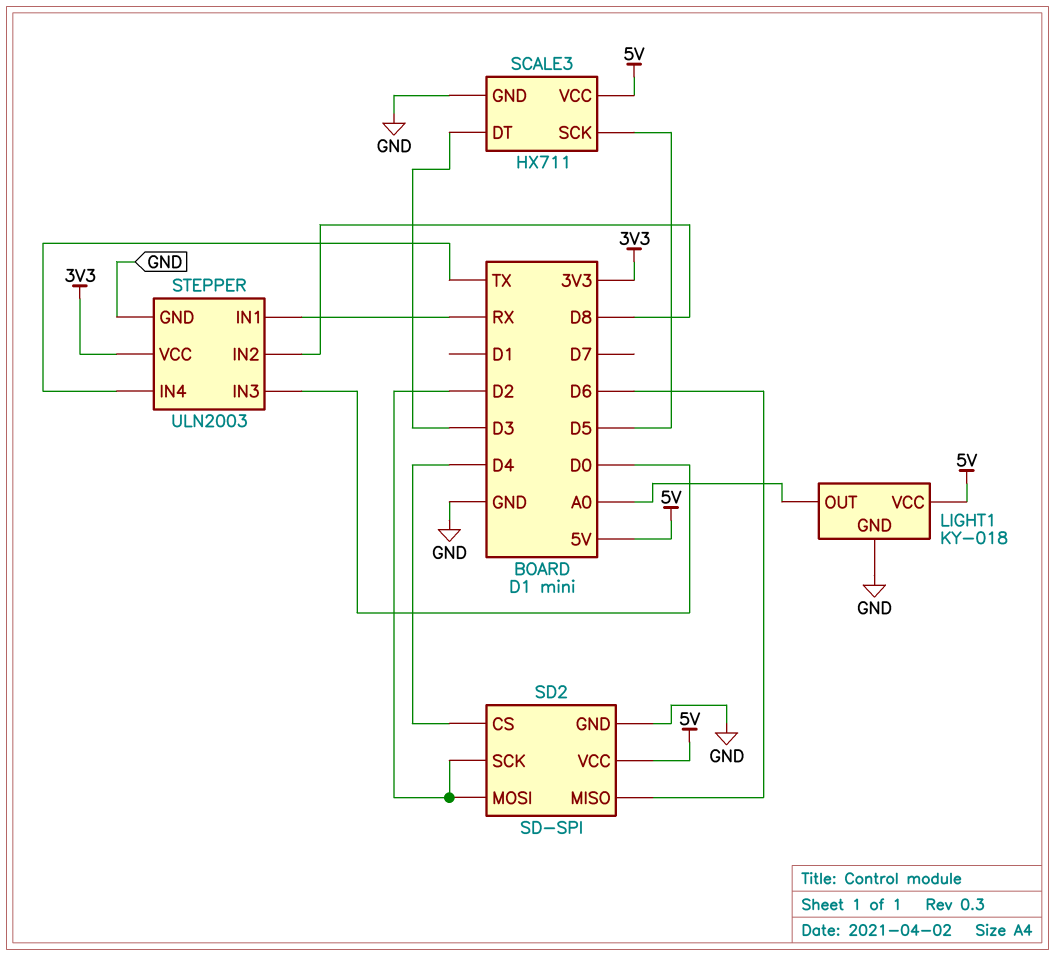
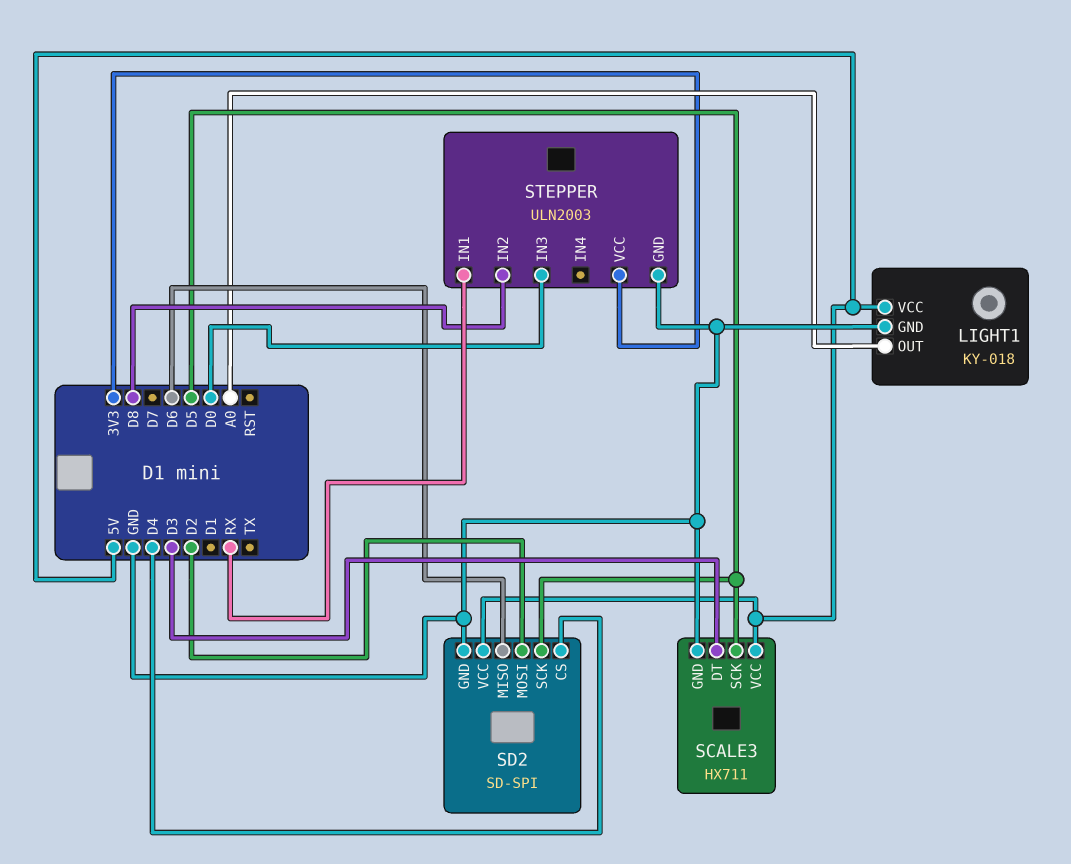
SD2 pin SCK: D2 -> D5
STEPPER pin IN4: TX -> none

